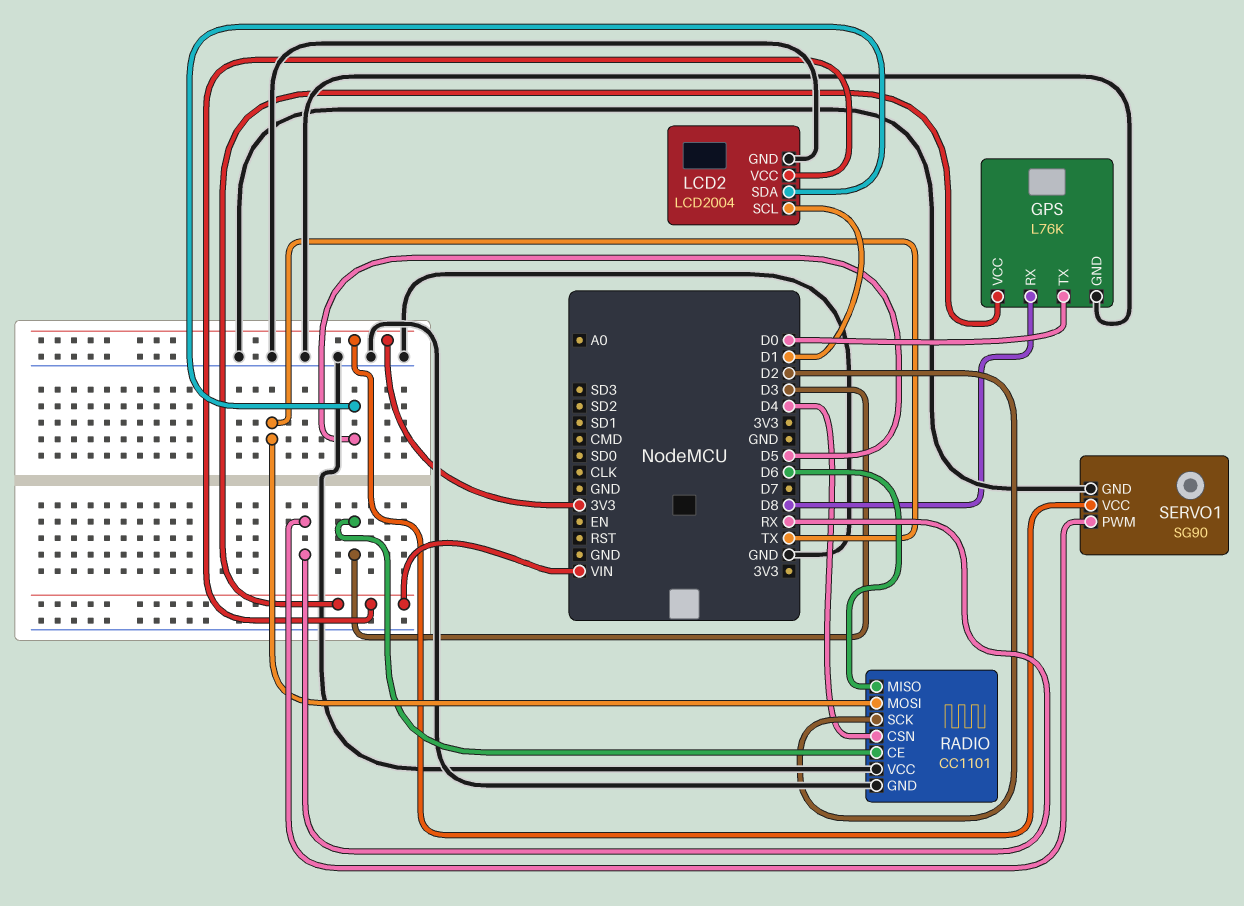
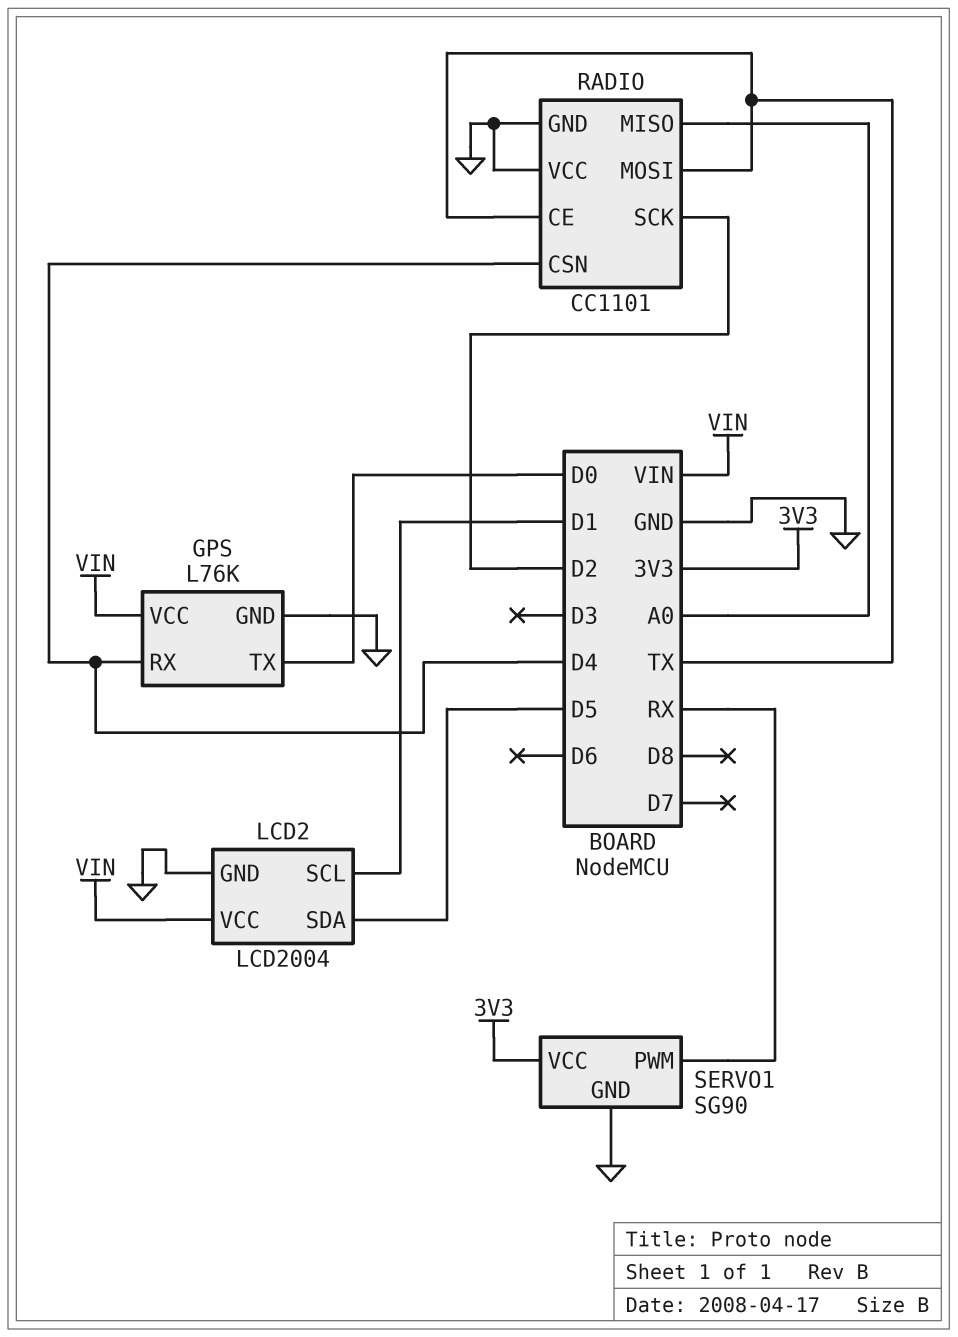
GPS pin RX: D8 -> D4
RADIO pin CE: D3 -> TX
RADIO pin MISO: D6 -> A0

